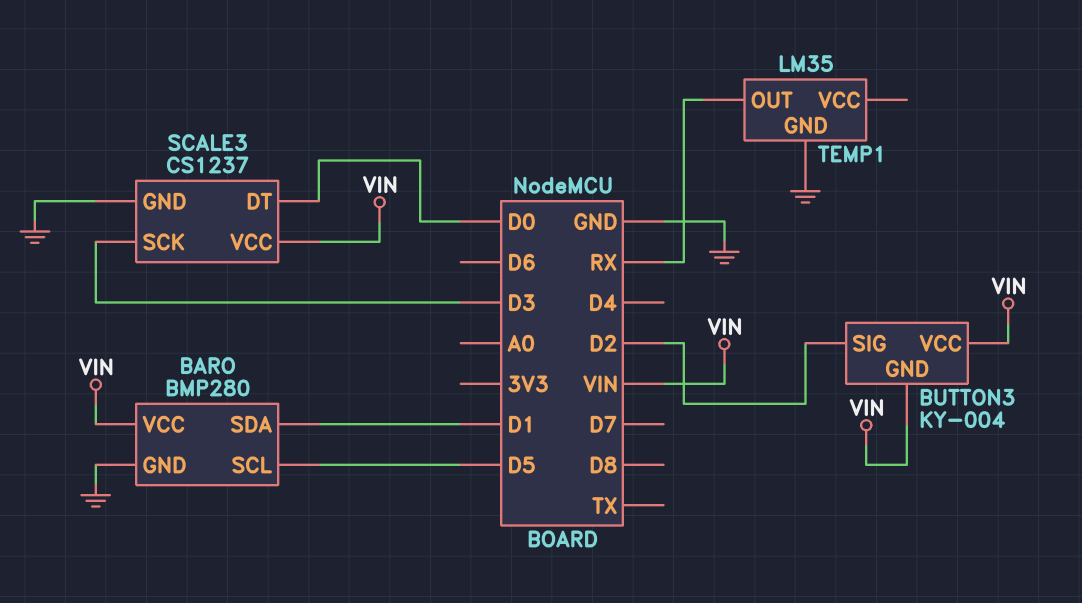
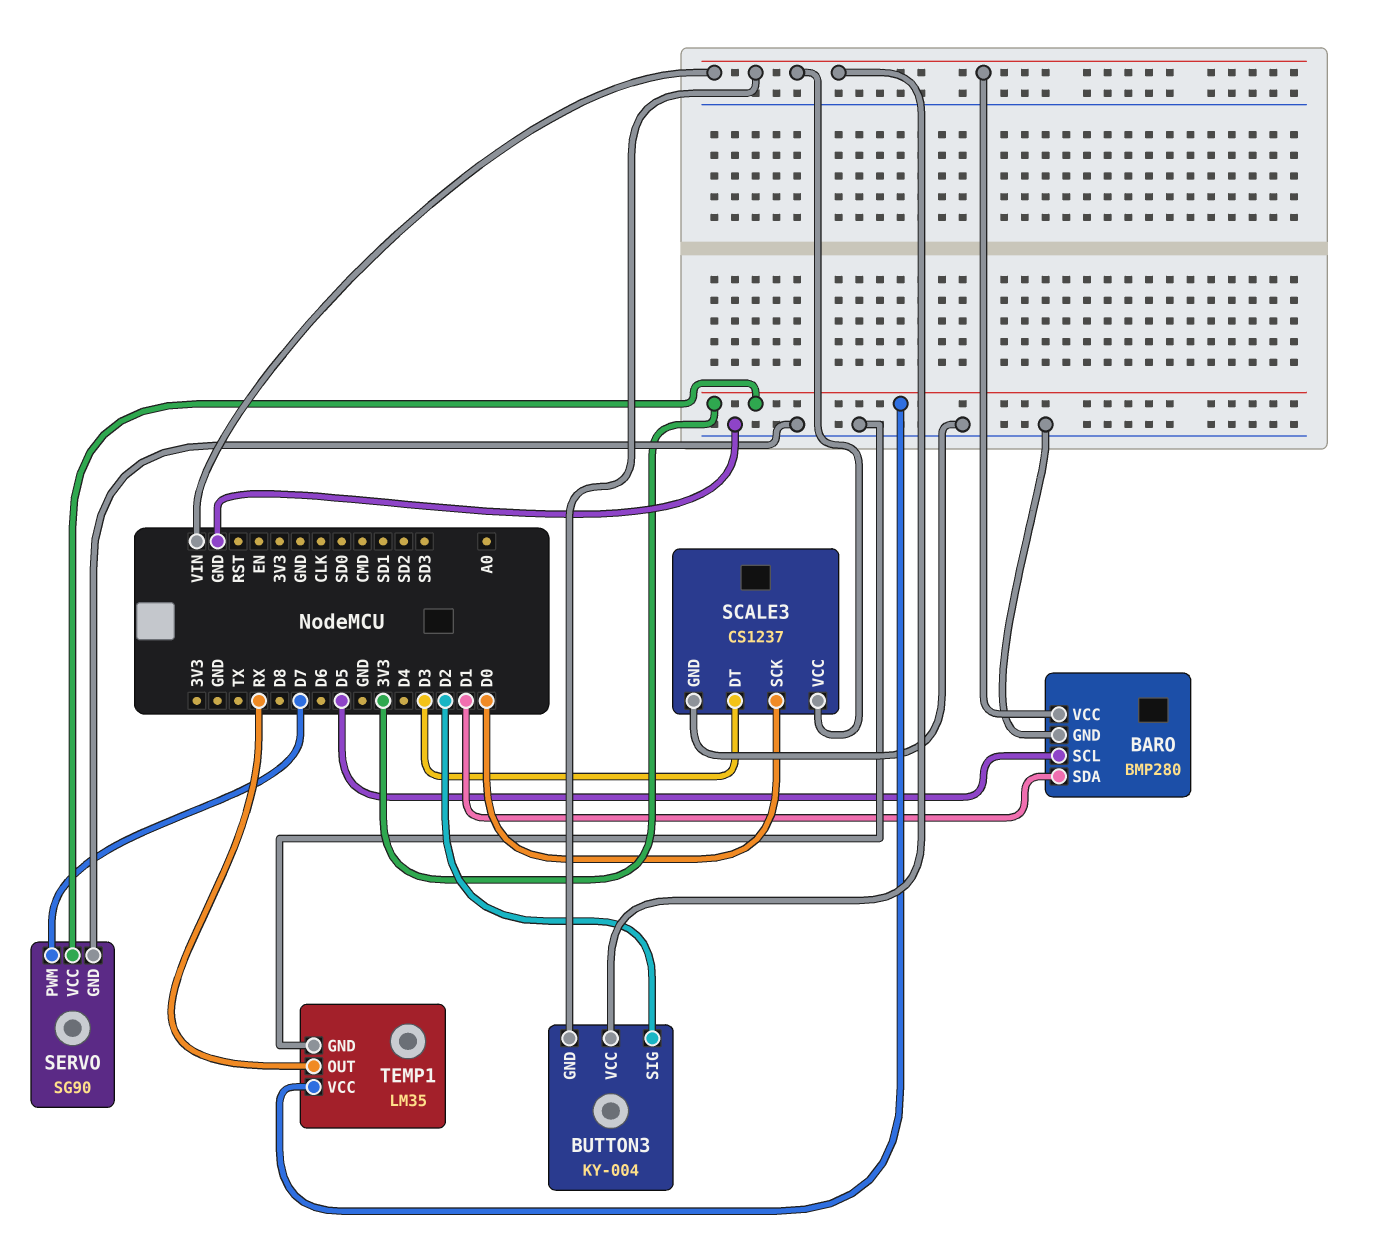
SCALE3 pin DT: D0 -> D3
SCALE3 pin SCK: D3 -> D0
SERVO: none -> SG90
SERVO pin GND: none -> GND
SERVO pin PWM: none -> D7
SERVO pin VCC: none -> 3V3
TEMP1 pin VCC: none -> 3V3

